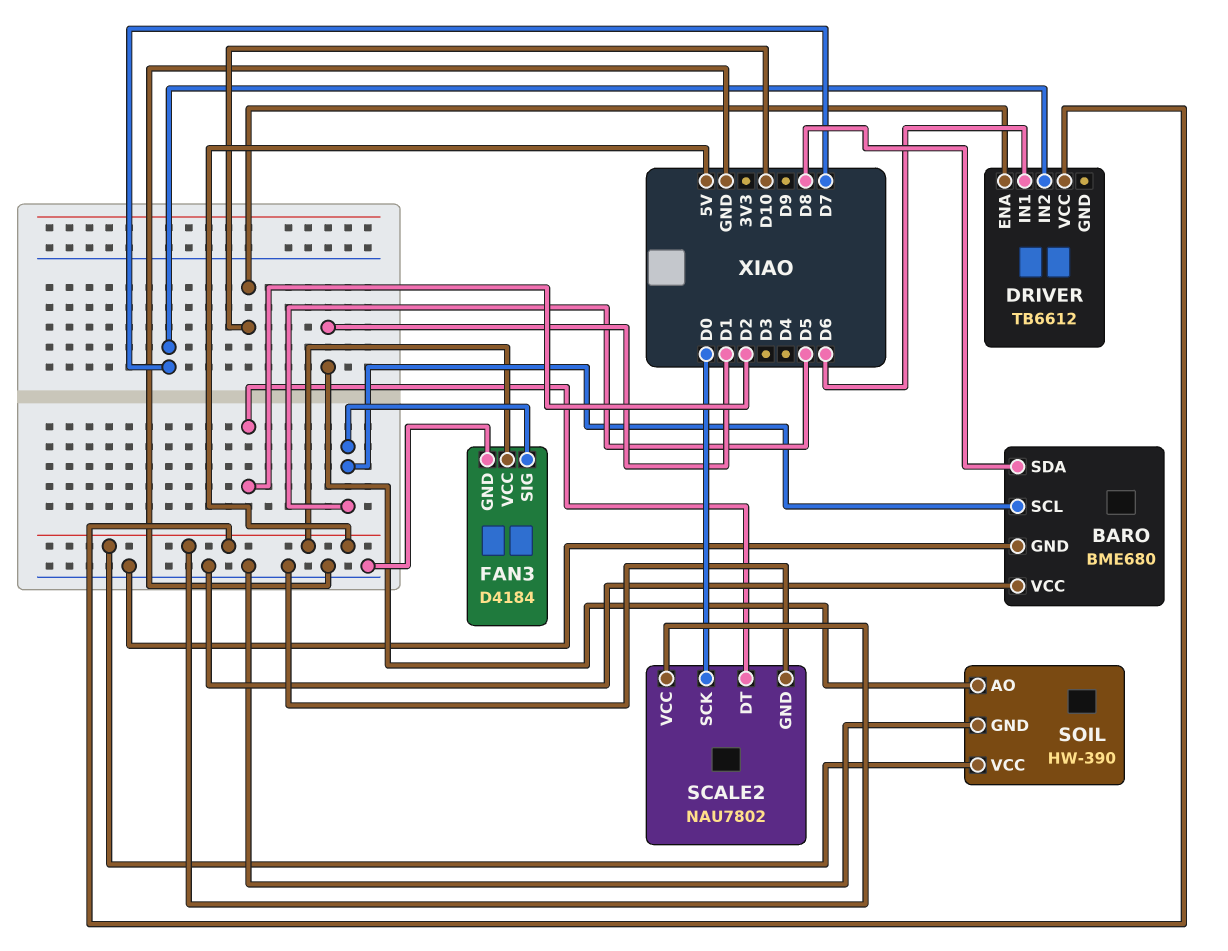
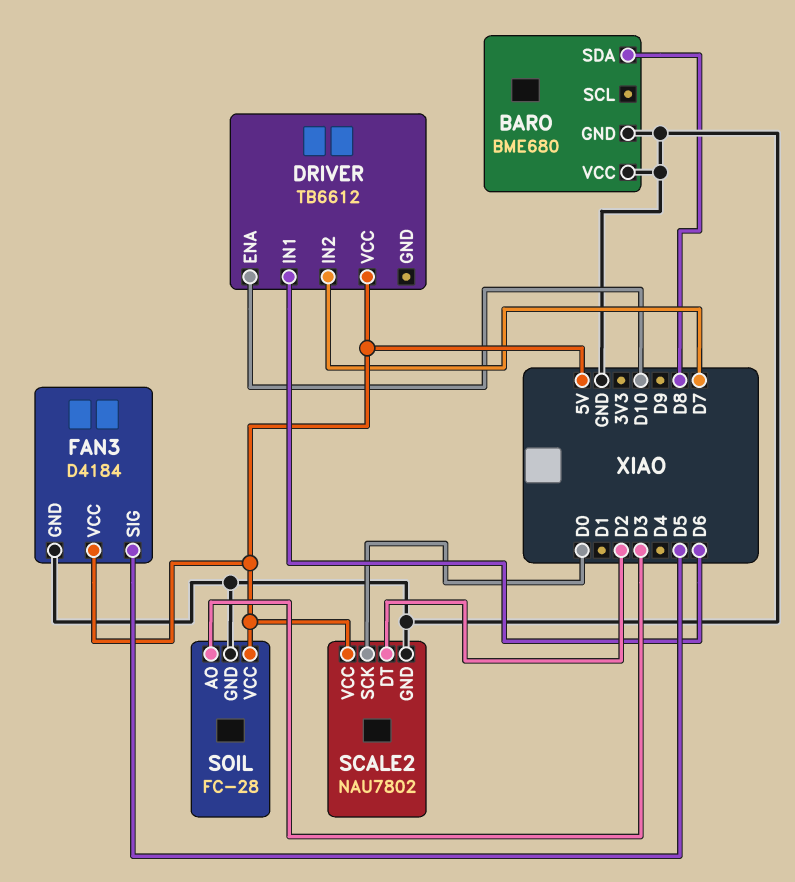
BARO pin SCL: D5 -> none
SOIL: HW-390 -> FC-28
SOIL pin AO: D1 -> D3

